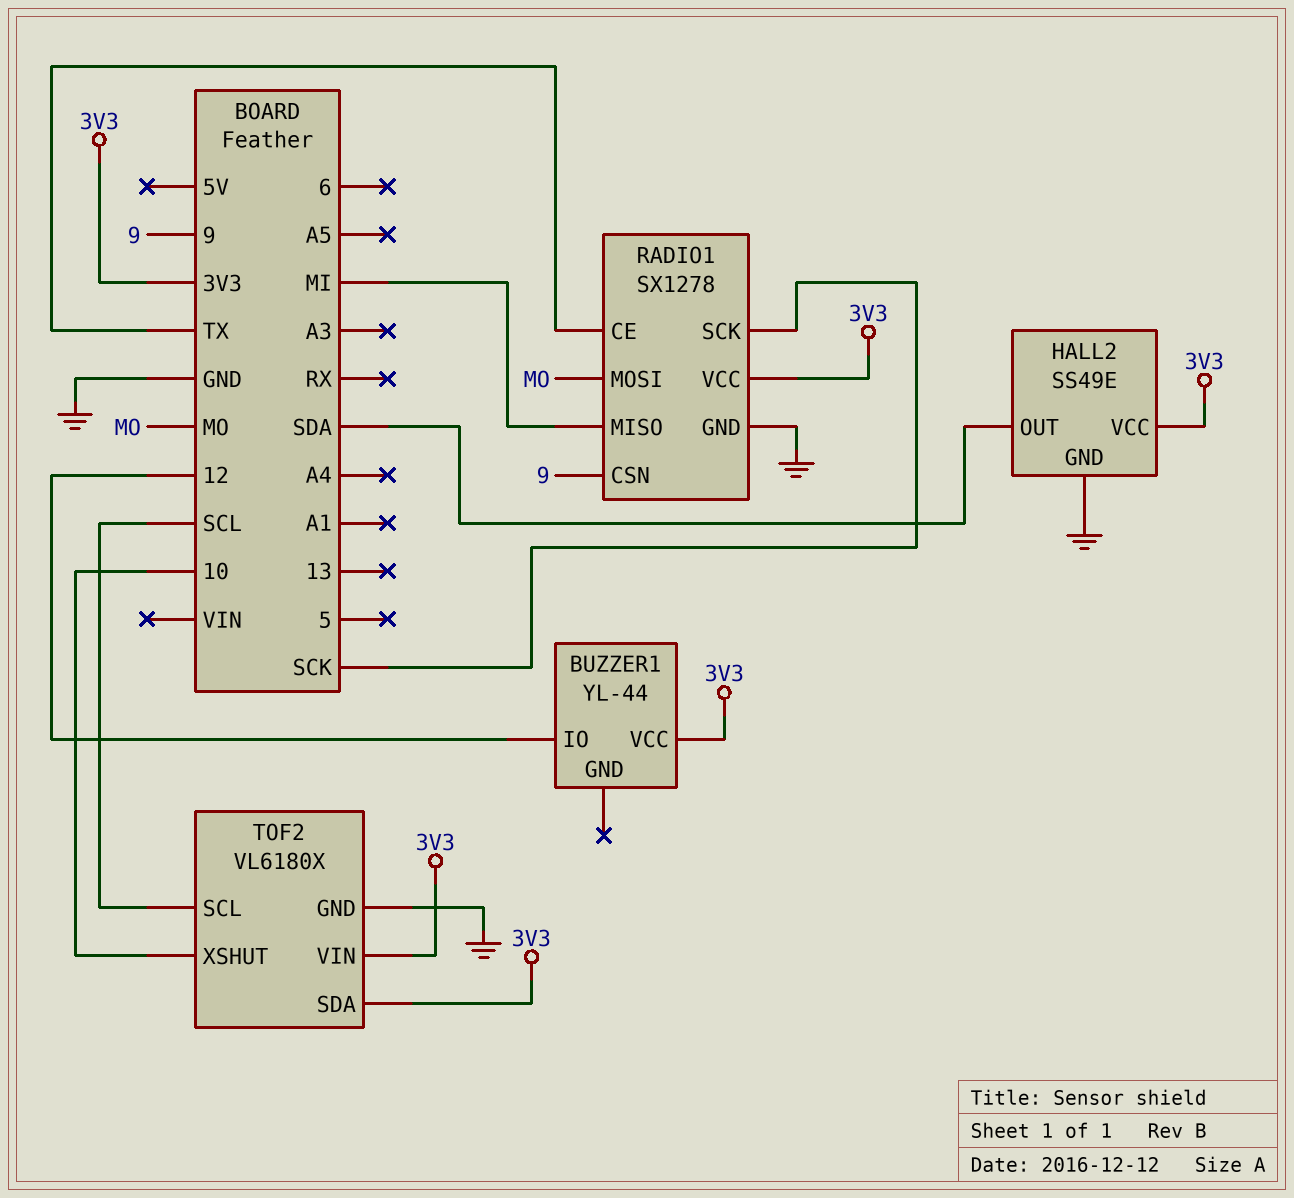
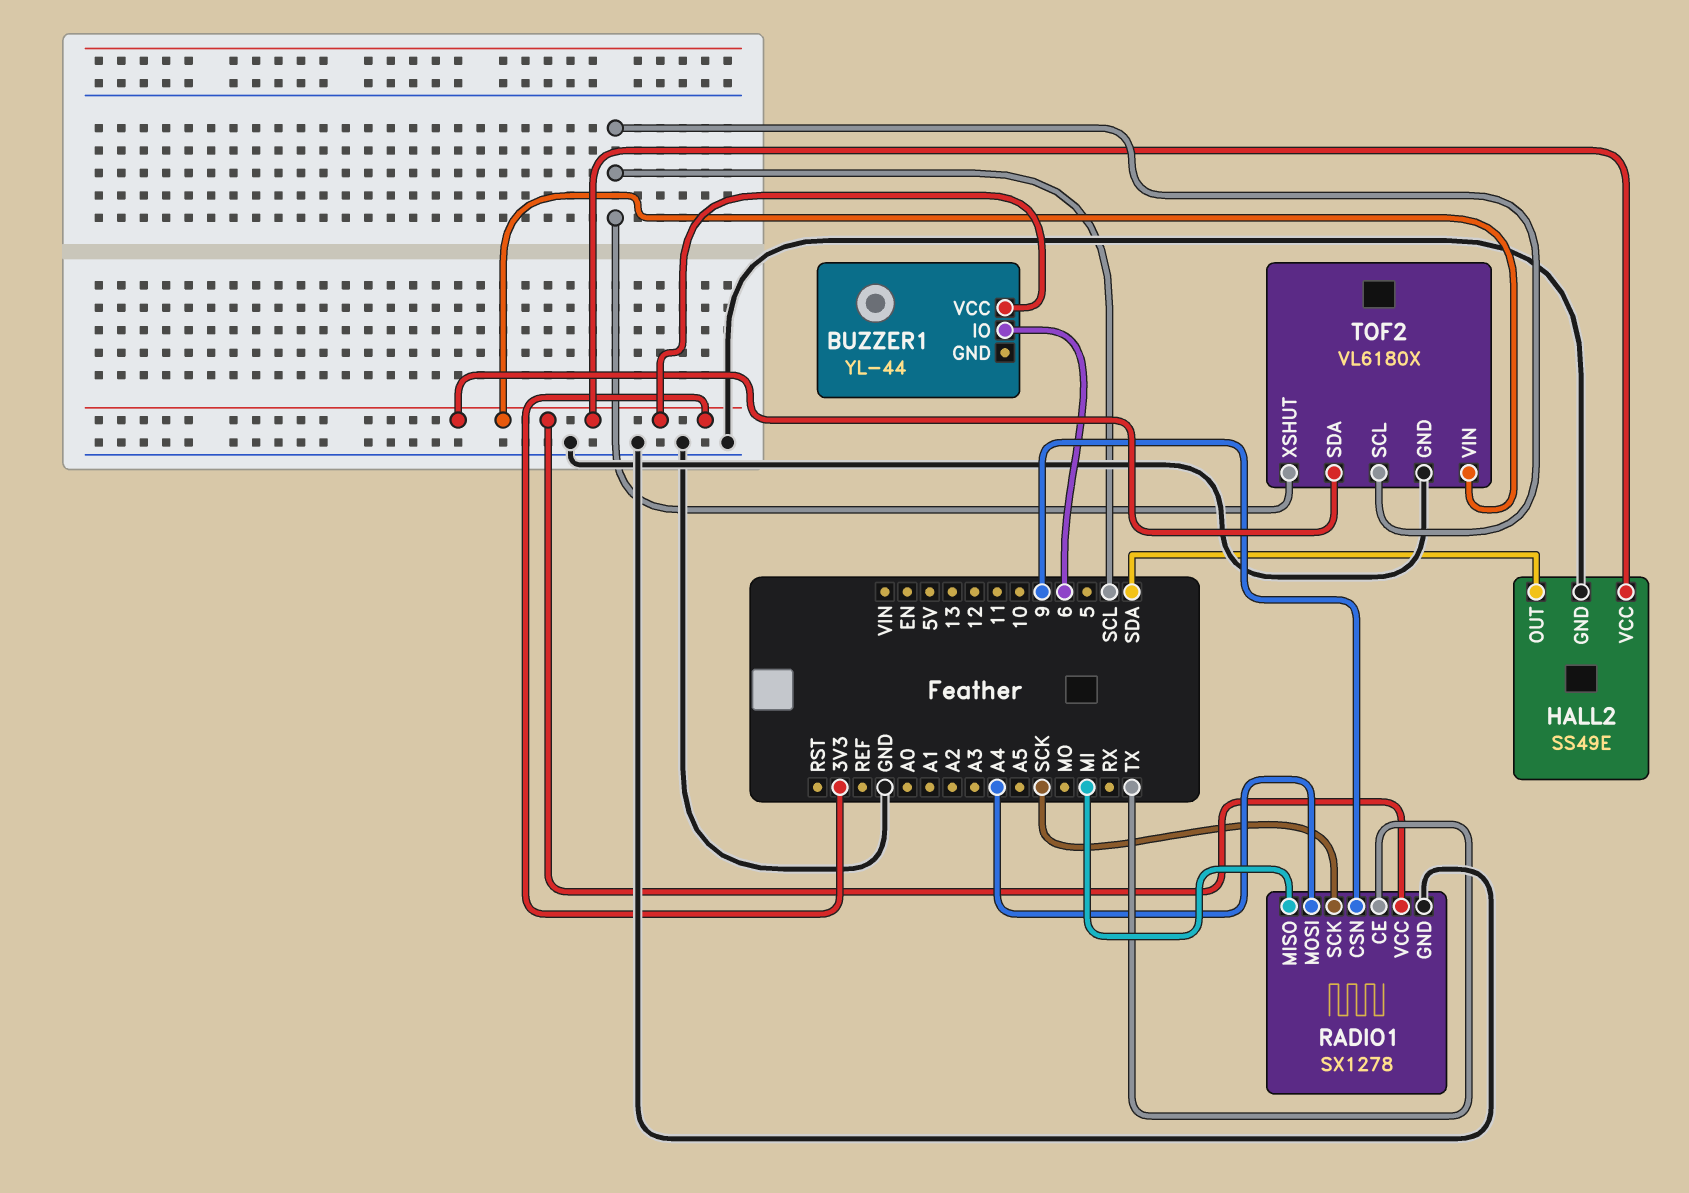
BUZZER1 pin IO: 12 -> 6
RADIO1 pin MOSI: MO -> A4
TOF2 pin XSHUT: 10 -> SCL

